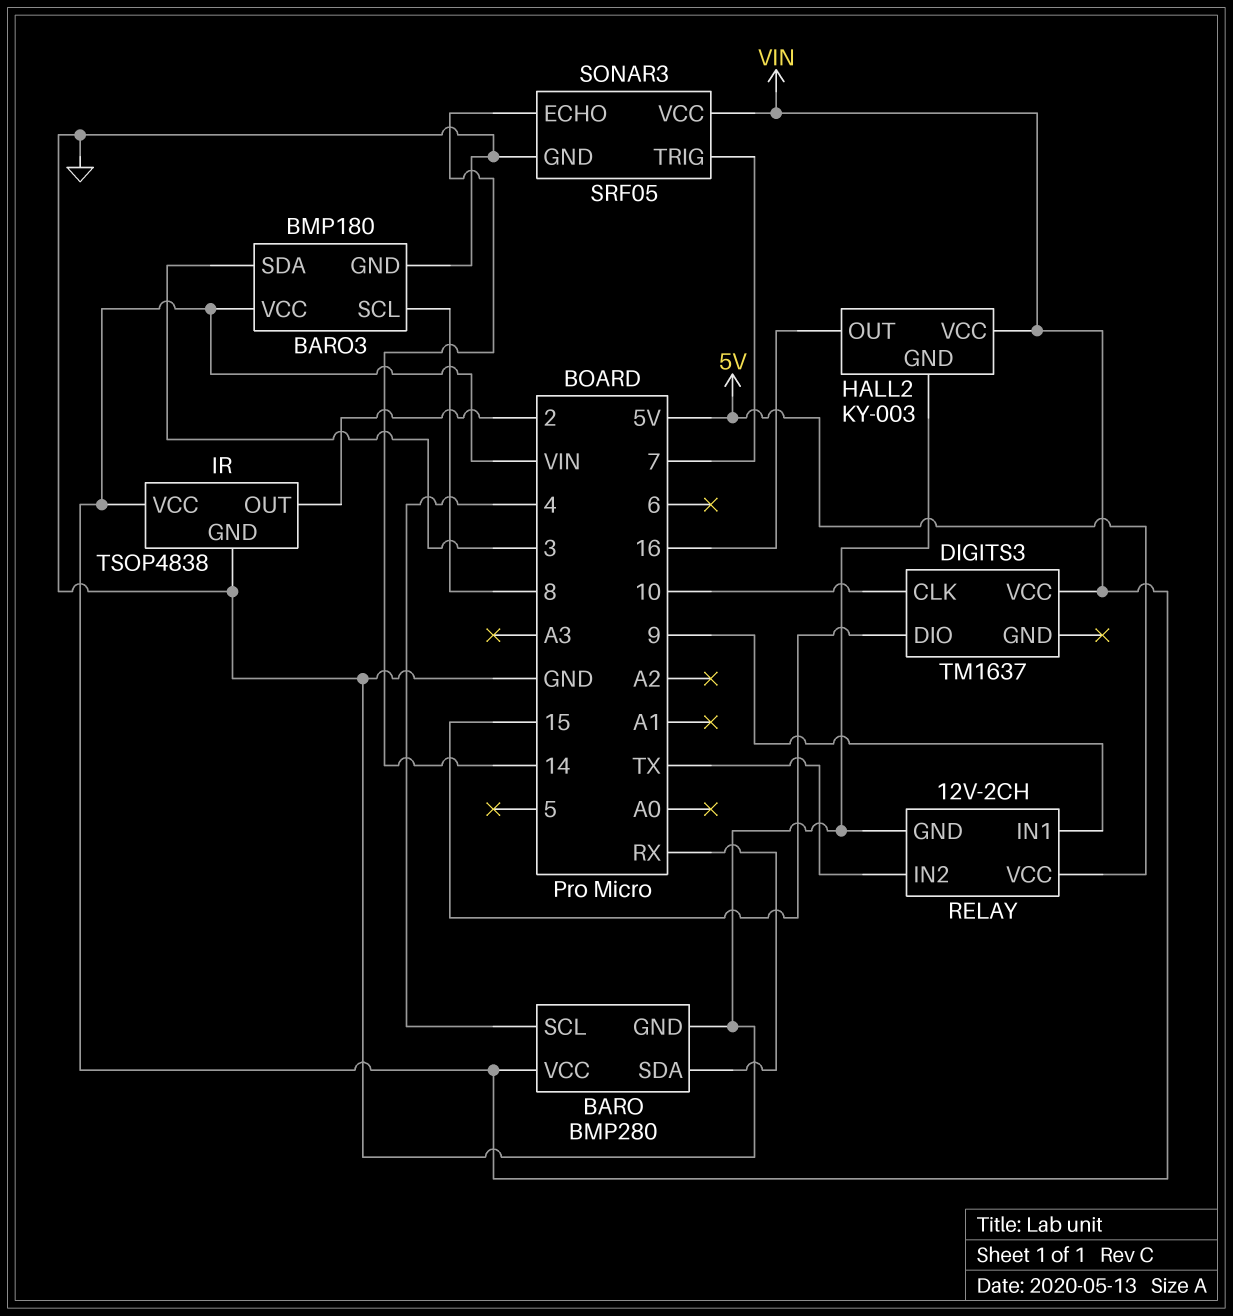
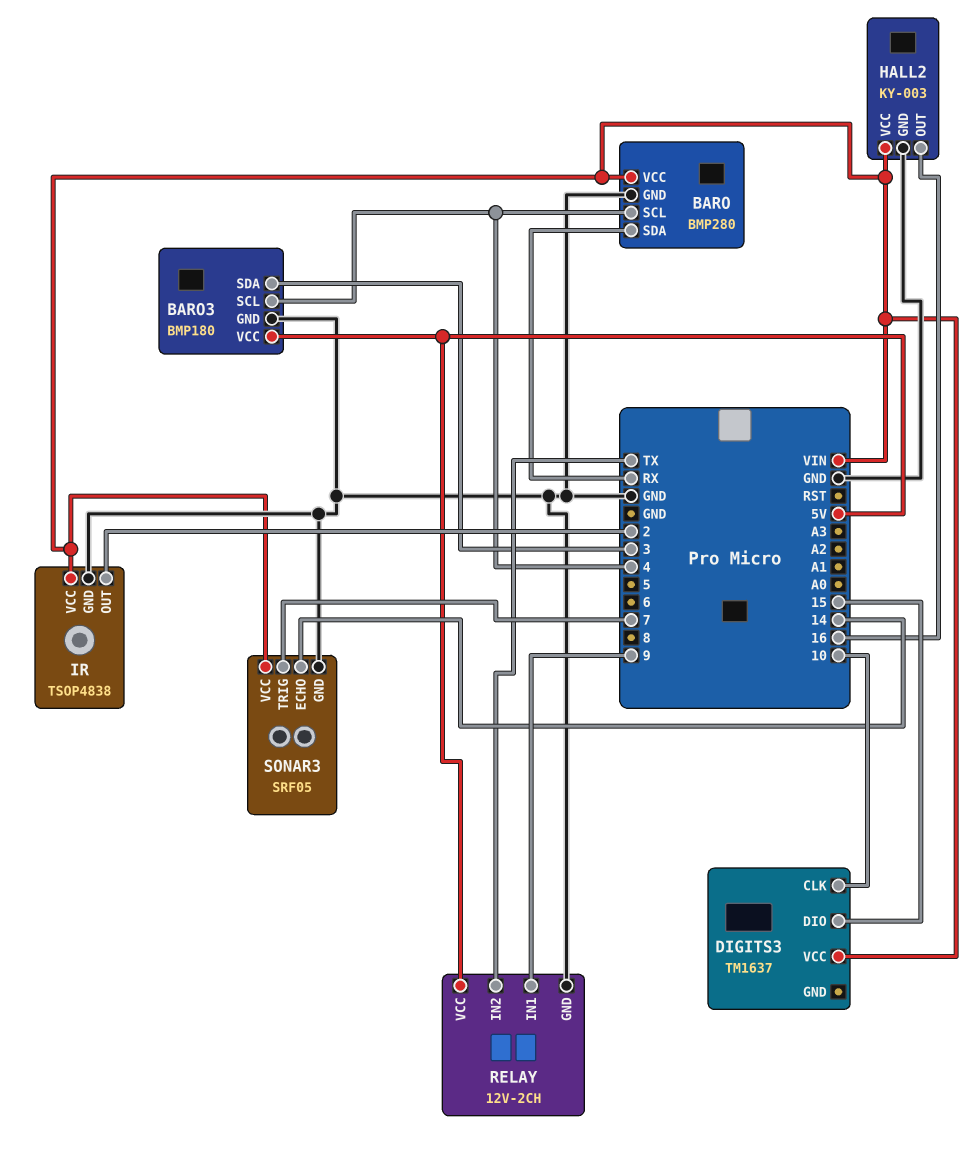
BARO3 pin SCL: 8 -> 4
BARO3 pin VCC: VIN -> 5V

